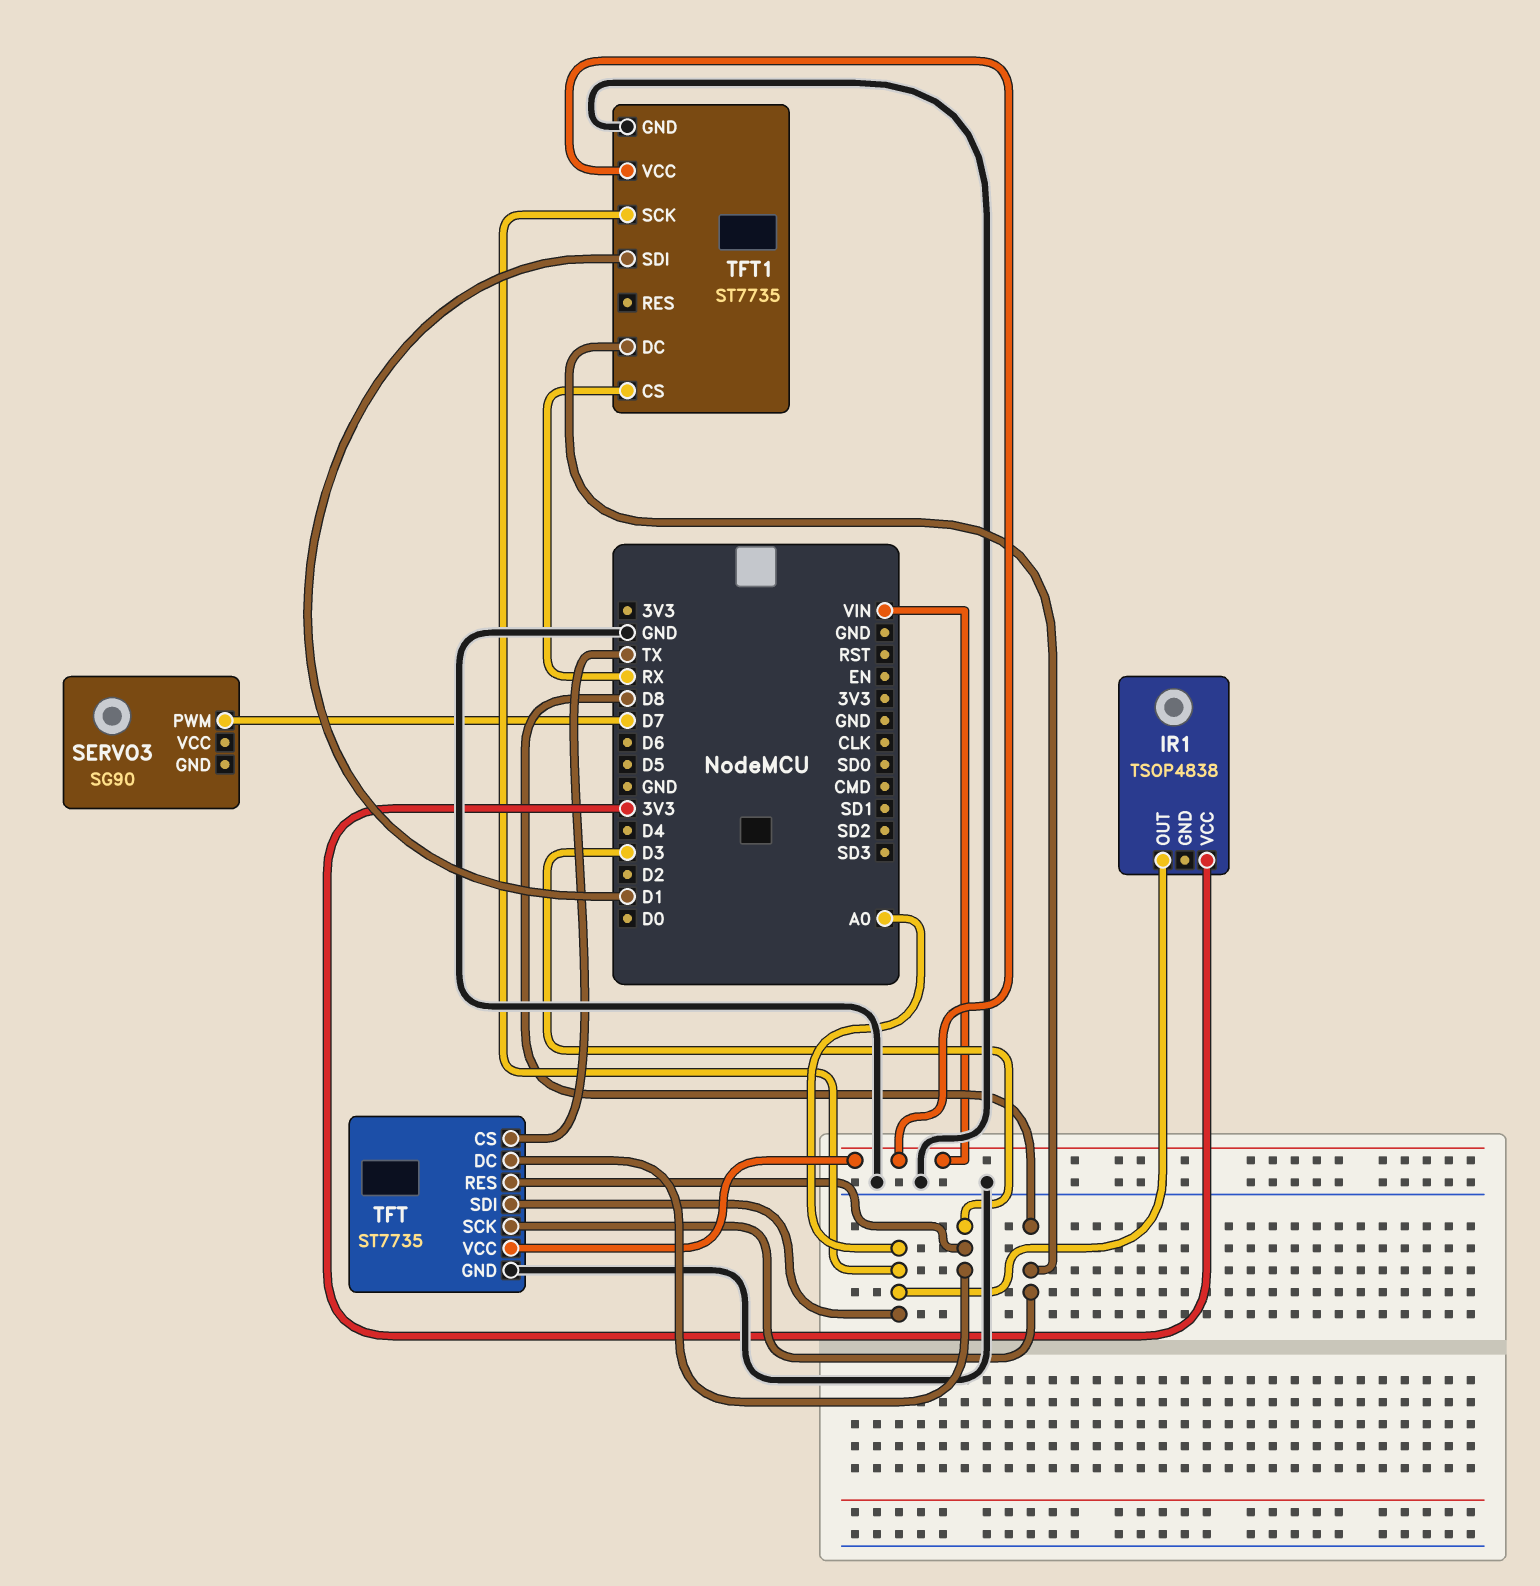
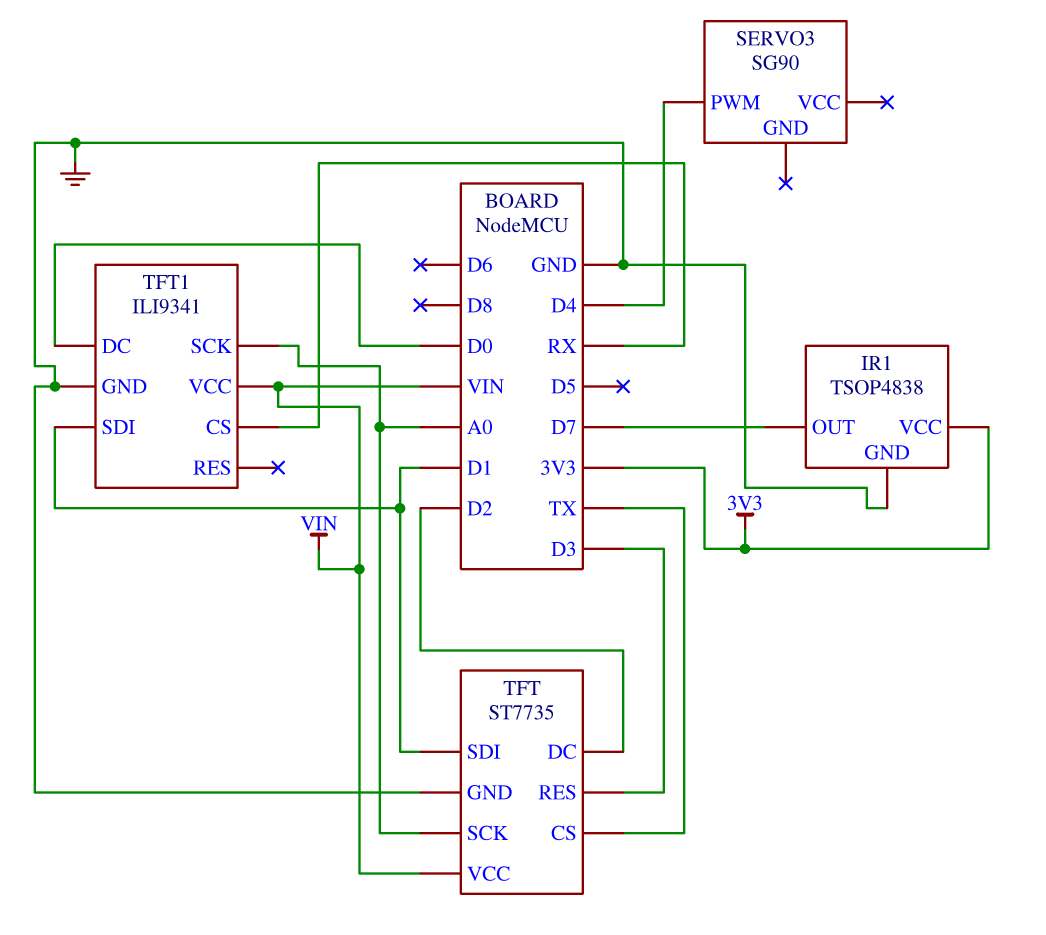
IR1 pin GND: none -> GND
IR1 pin OUT: A0 -> D7
SERVO3 pin PWM: D7 -> D4
TFT pin DC: D3 -> D2
TFT pin SCK: D8 -> A0
TFT pin SDI: A0 -> D1
TFT1: ST7735 -> ILI9341
TFT1 pin DC: D8 -> D0

